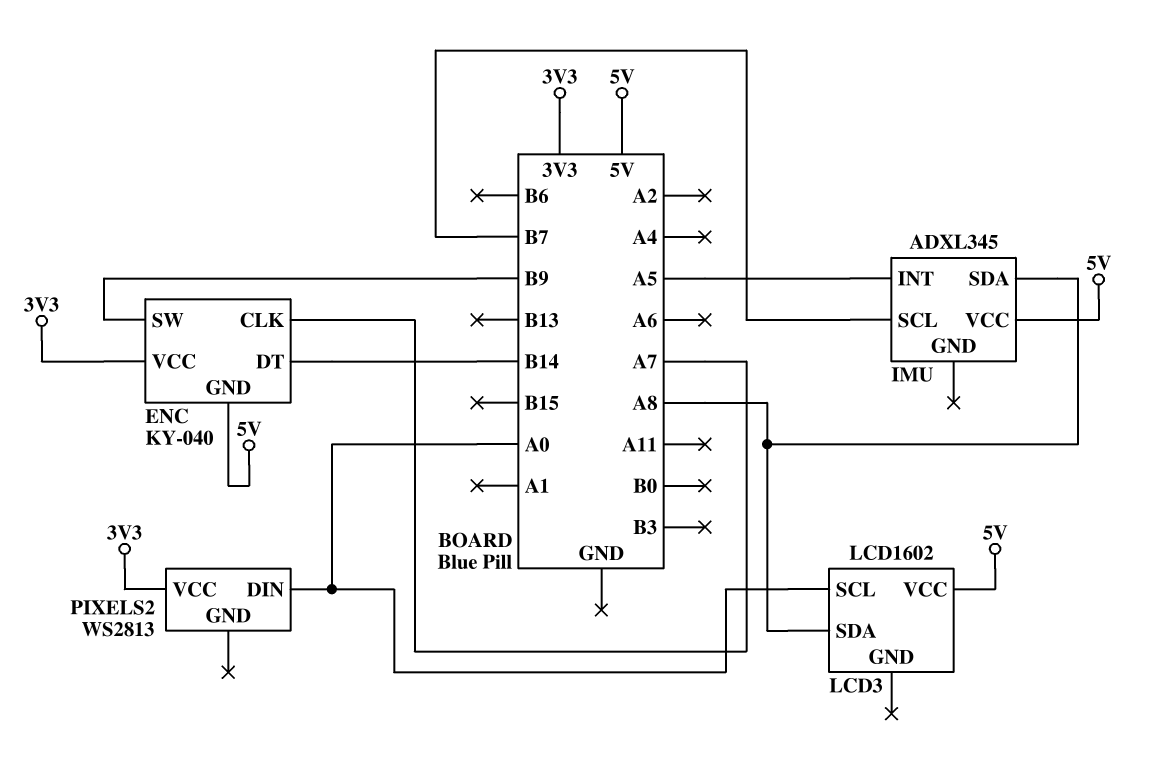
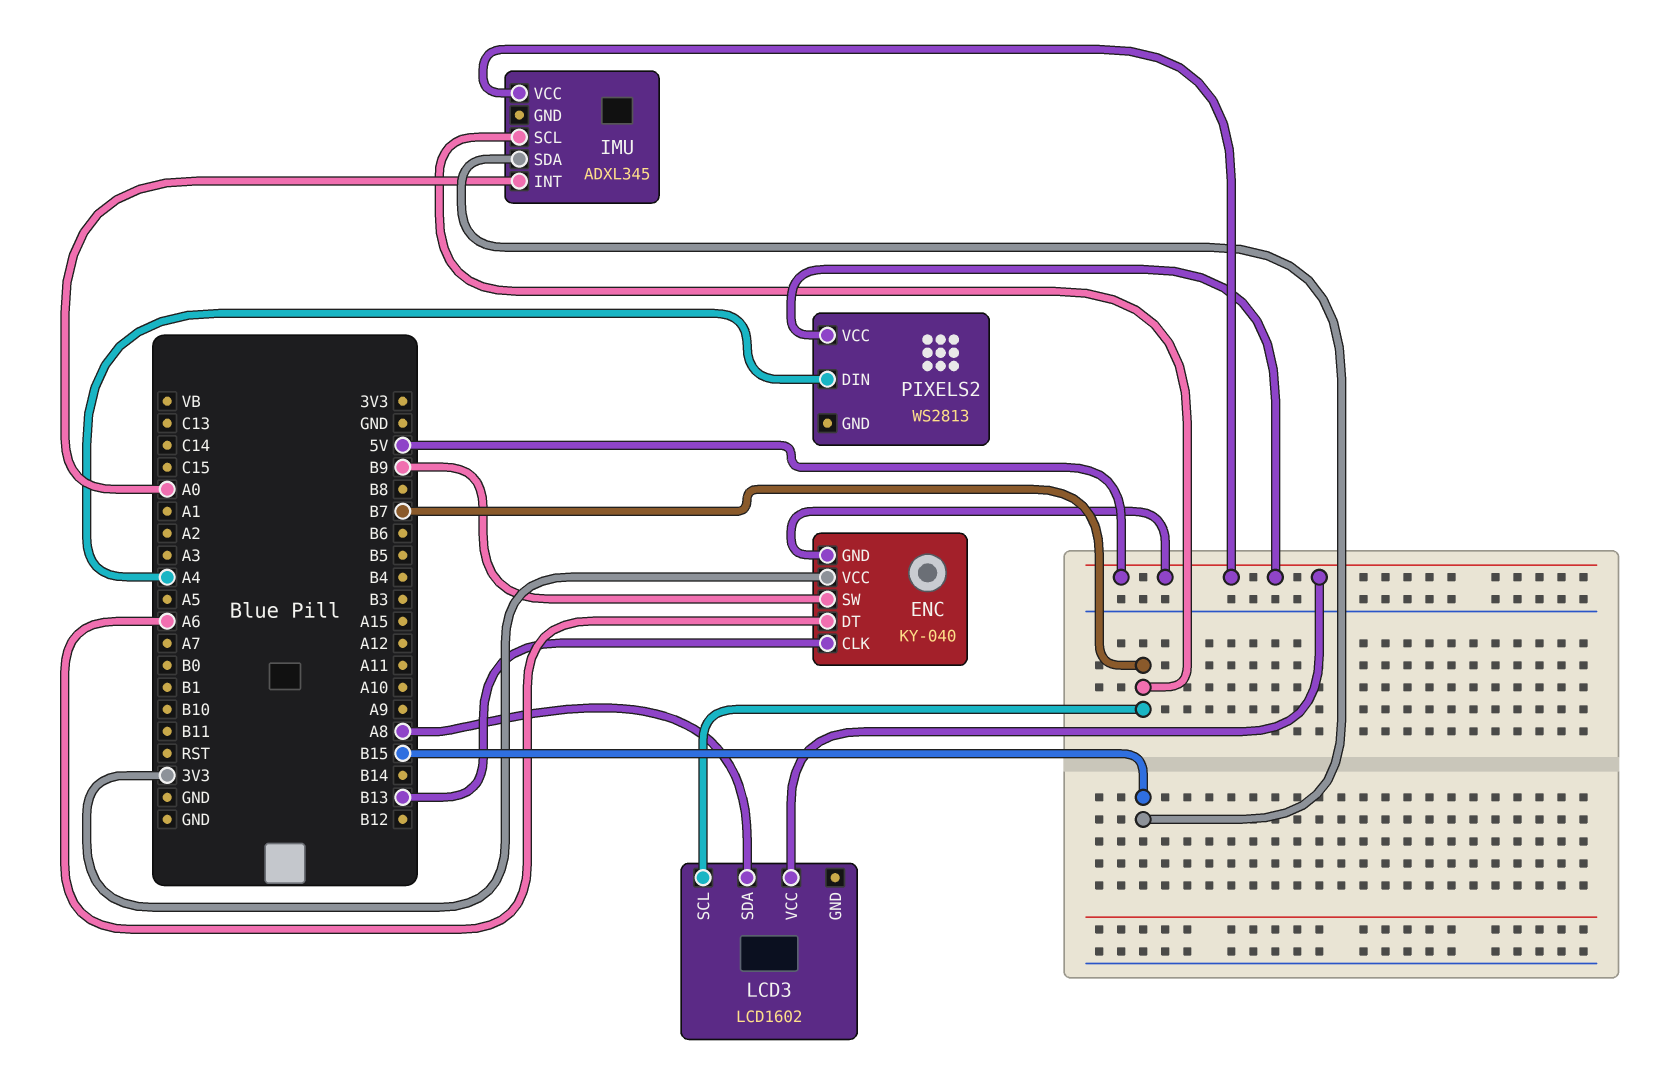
ENC pin CLK: A7 -> B13
ENC pin DT: B14 -> A6
IMU pin INT: A5 -> A0
IMU pin SDA: A8 -> B15
LCD3 pin SCL: A0 -> B7
PIXELS2 pin DIN: A0 -> A4
PIXELS2 pin VCC: 3V3 -> 5V

